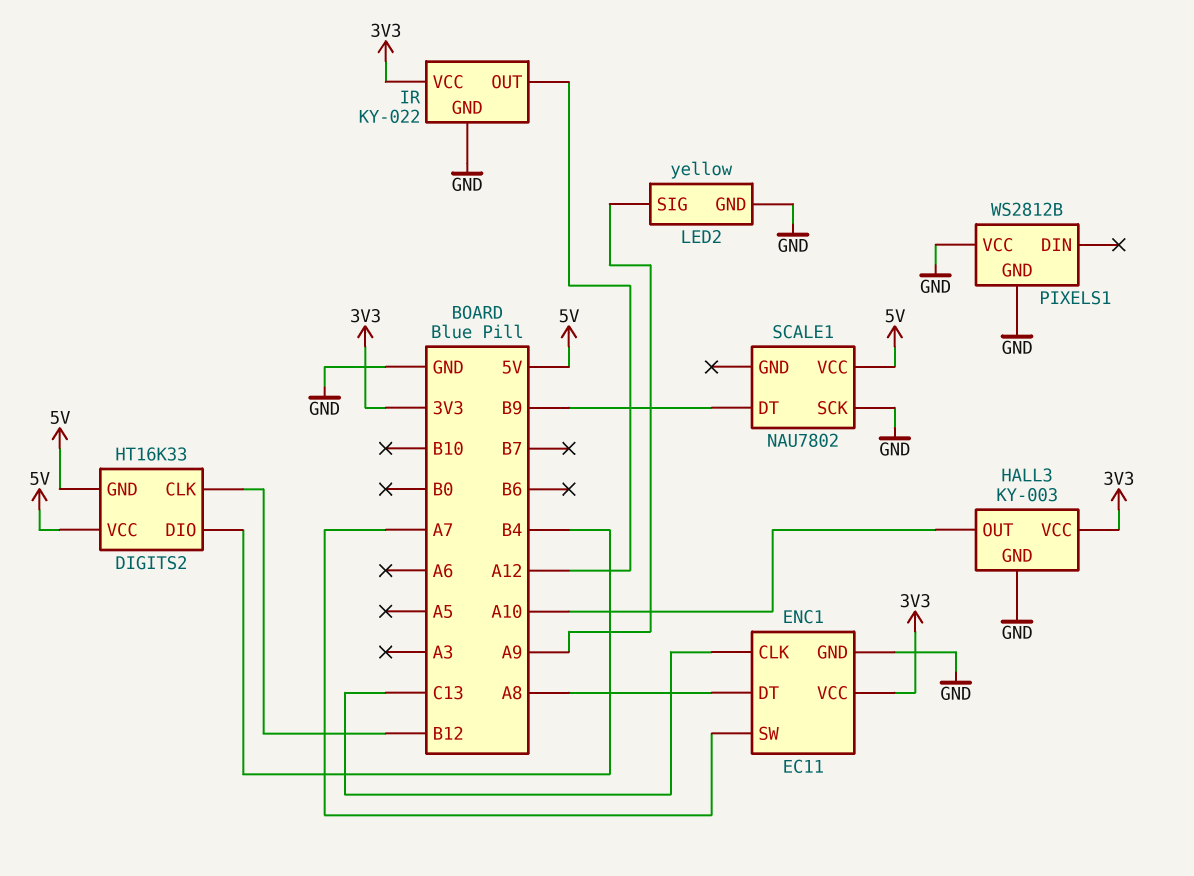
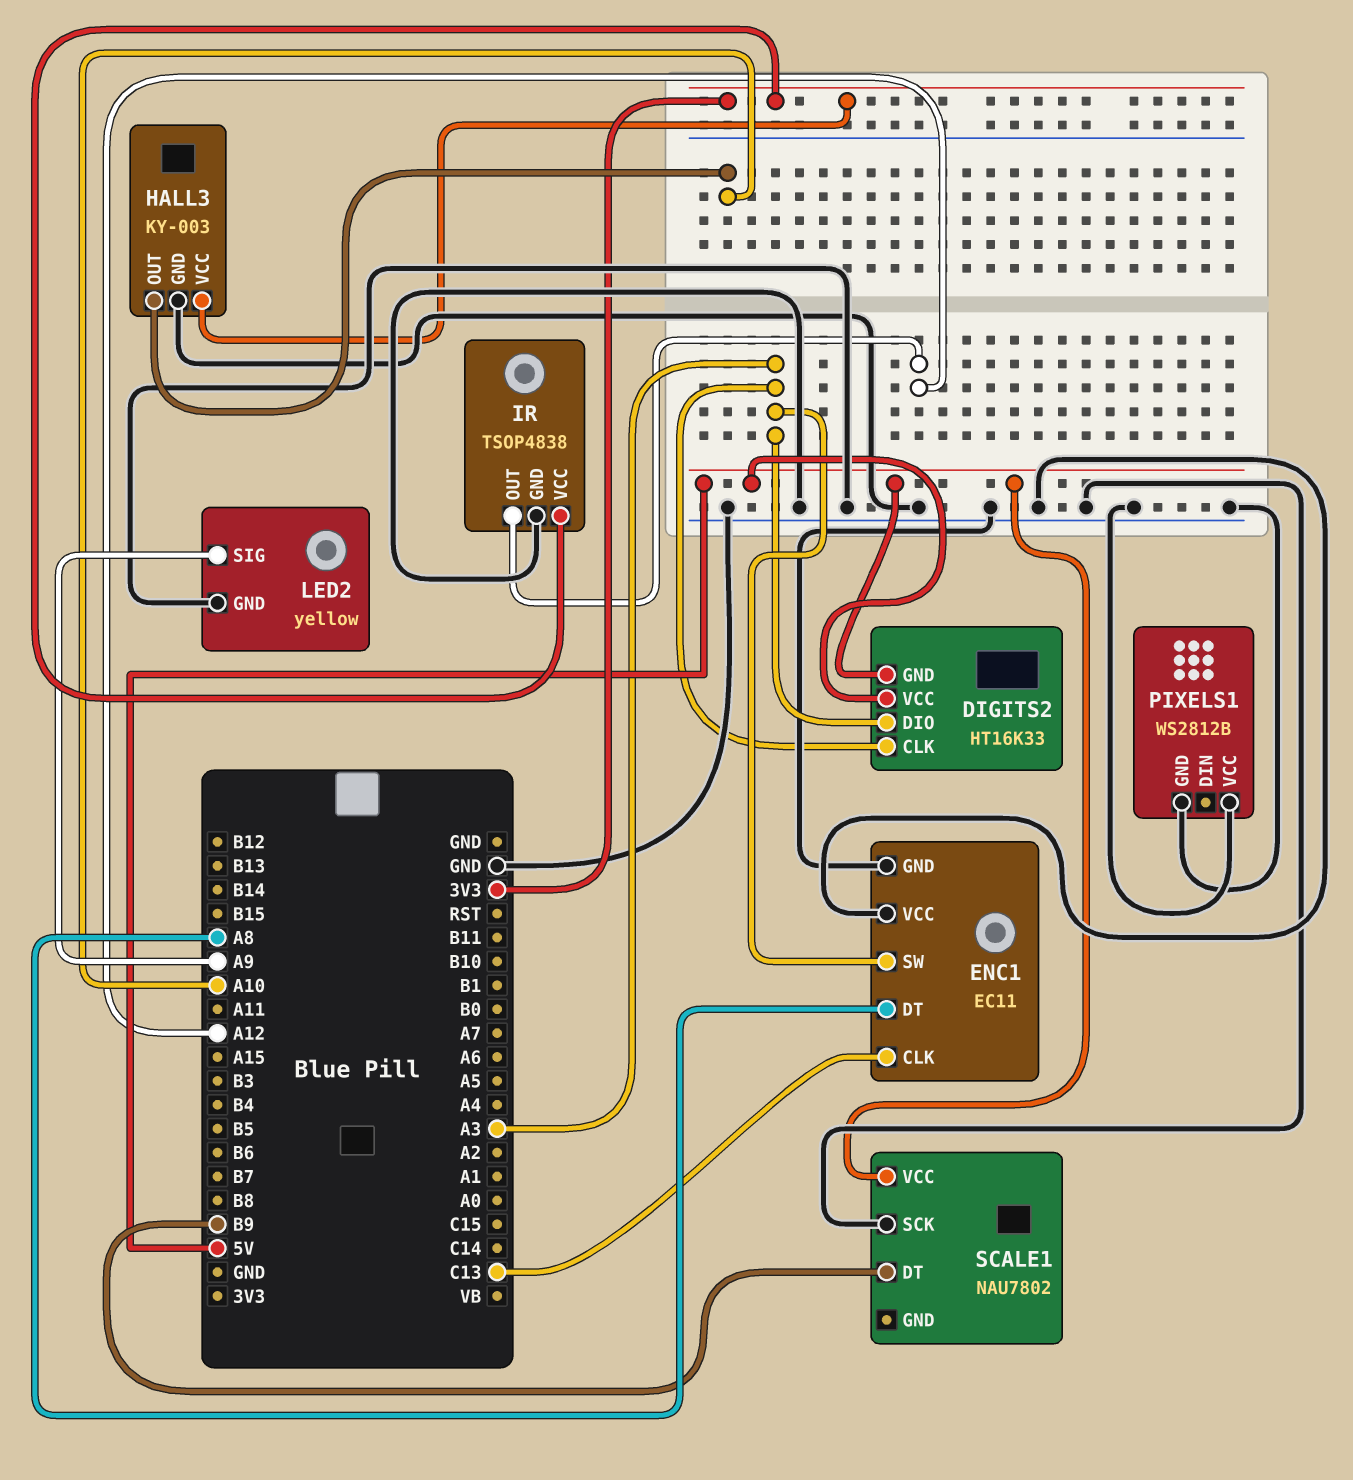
DIGITS2 pin CLK: B12 -> A3
DIGITS2 pin DIO: B4 -> A3
ENC1 pin SW: A7 -> A3
ENC1 pin VCC: 3V3 -> GND
IR: KY-022 -> TSOP4838

